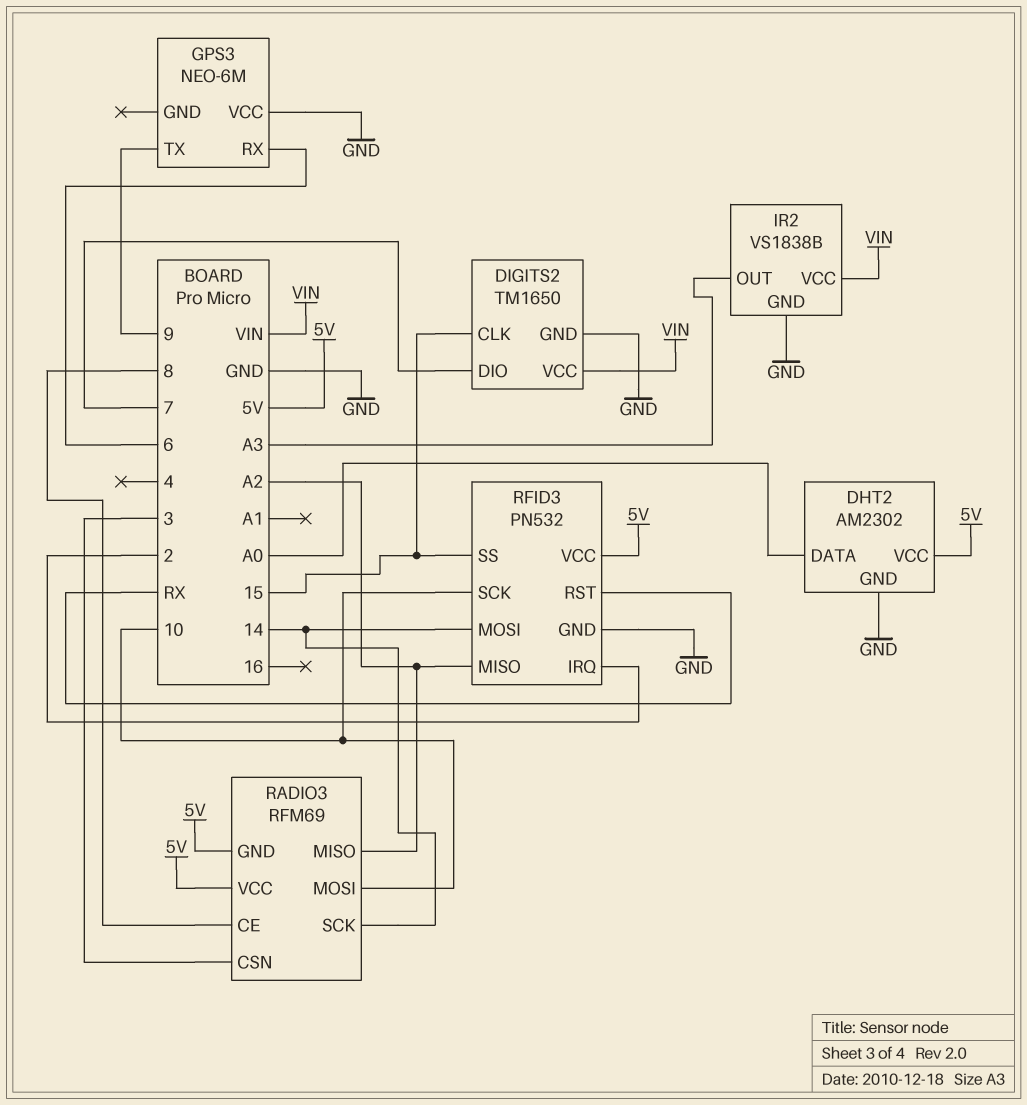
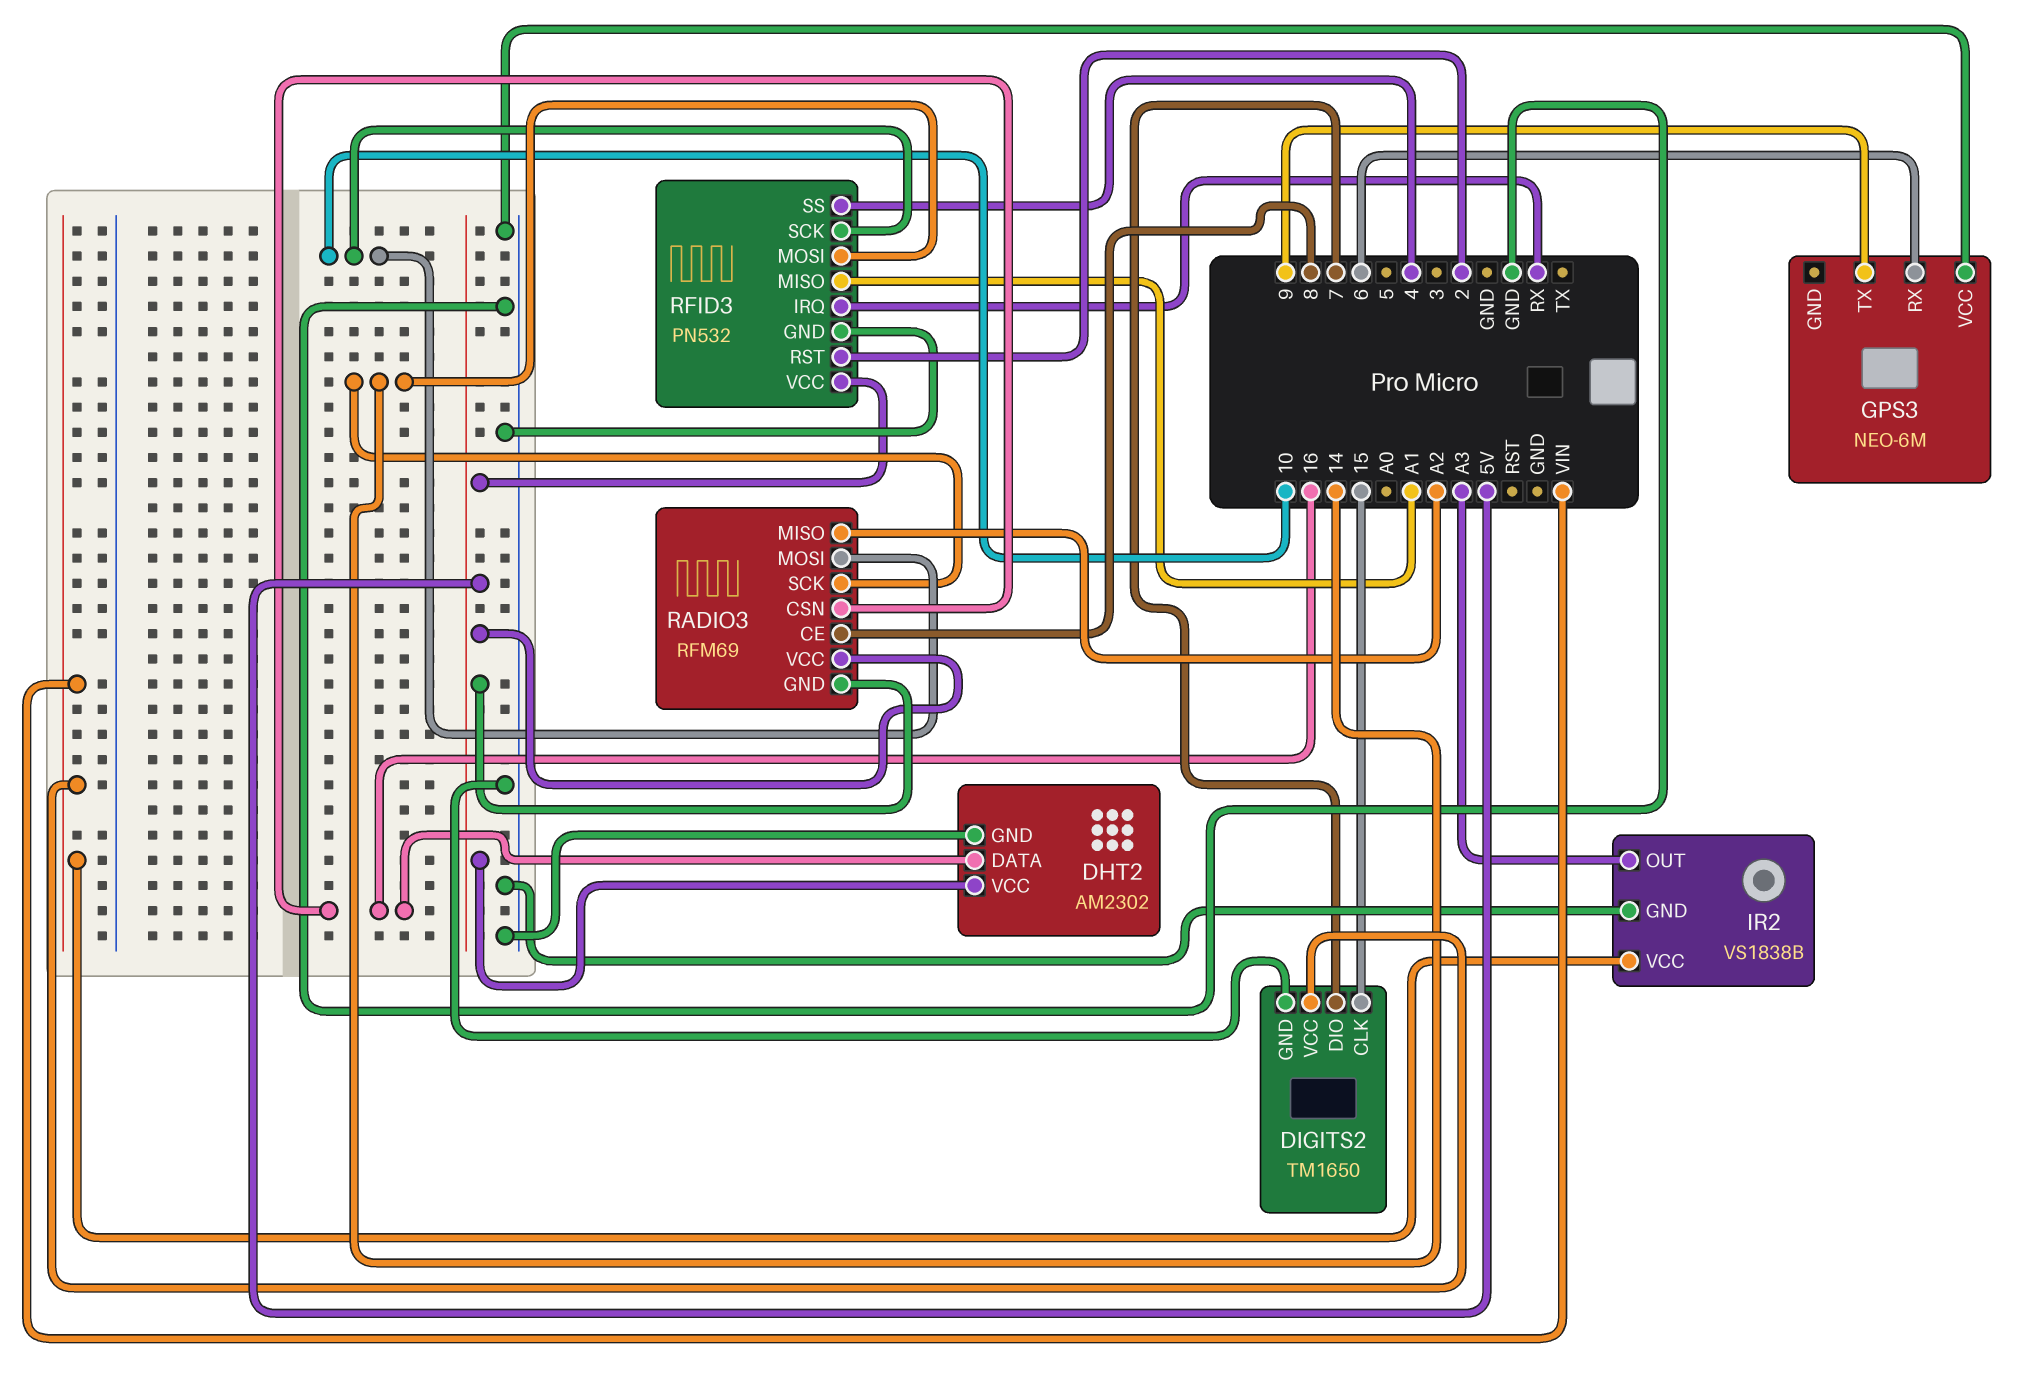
DHT2 pin DATA: A0 -> 16
RADIO3 pin CSN: 3 -> 16
RFID3 pin IRQ: 2 -> RX
RFID3 pin MISO: A2 -> A1
RFID3 pin RST: RX -> 2
RFID3 pin SS: 15 -> 4

